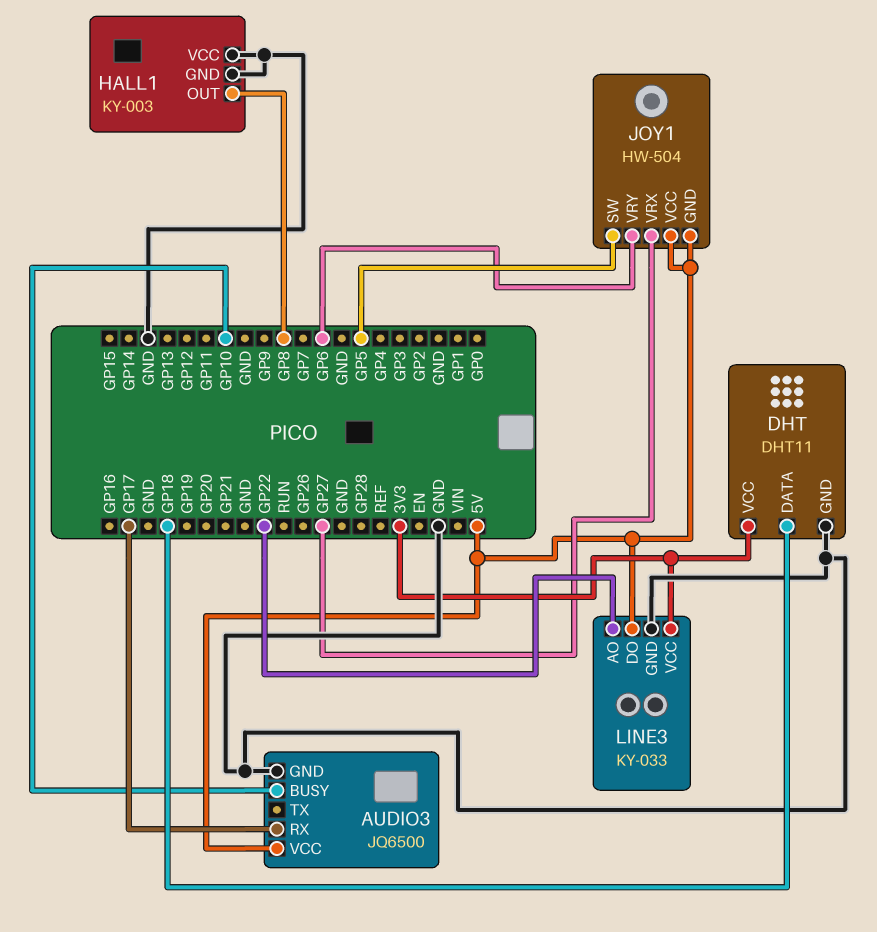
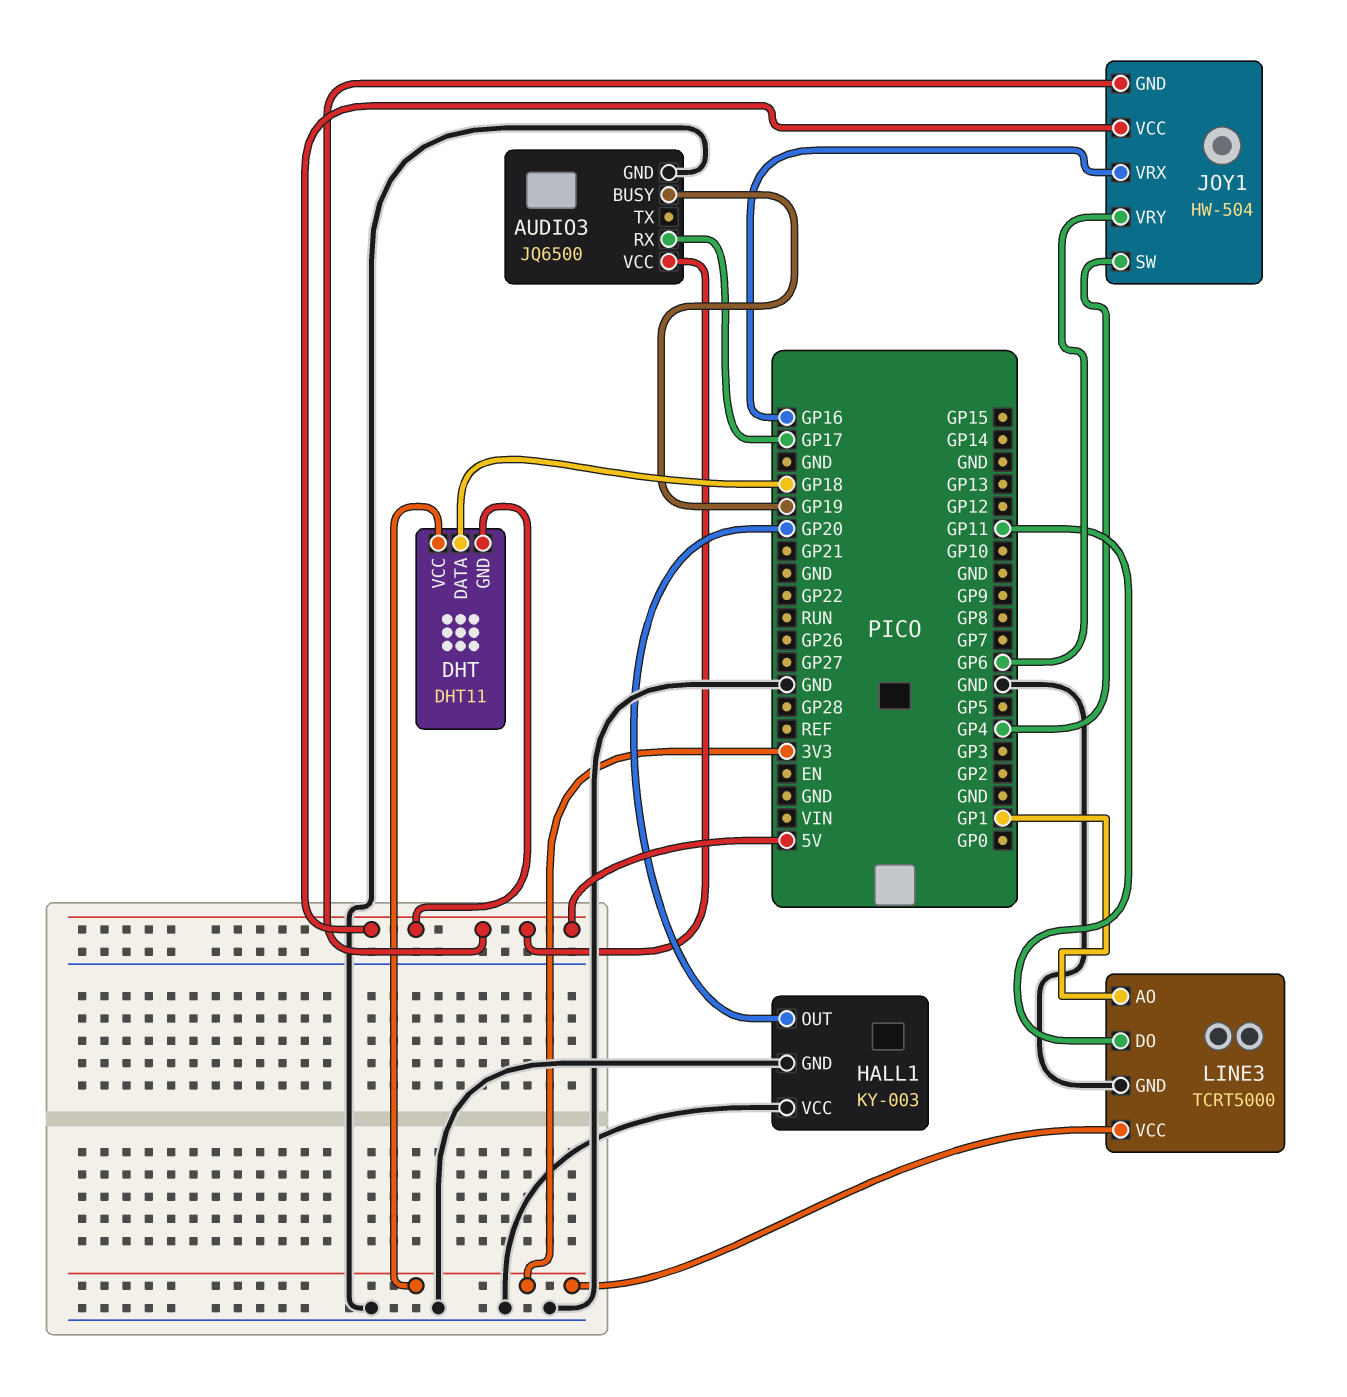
AUDIO3 pin BUSY: GP10 -> GP19
DHT pin GND: GND -> 5V
HALL1 pin OUT: GP8 -> GP20
JOY1 pin SW: GP5 -> GP4
JOY1 pin VRX: GP27 -> GP16
LINE3: KY-033 -> TCRT5000
LINE3 pin AO: GP22 -> GP1
LINE3 pin DO: 5V -> GP11

